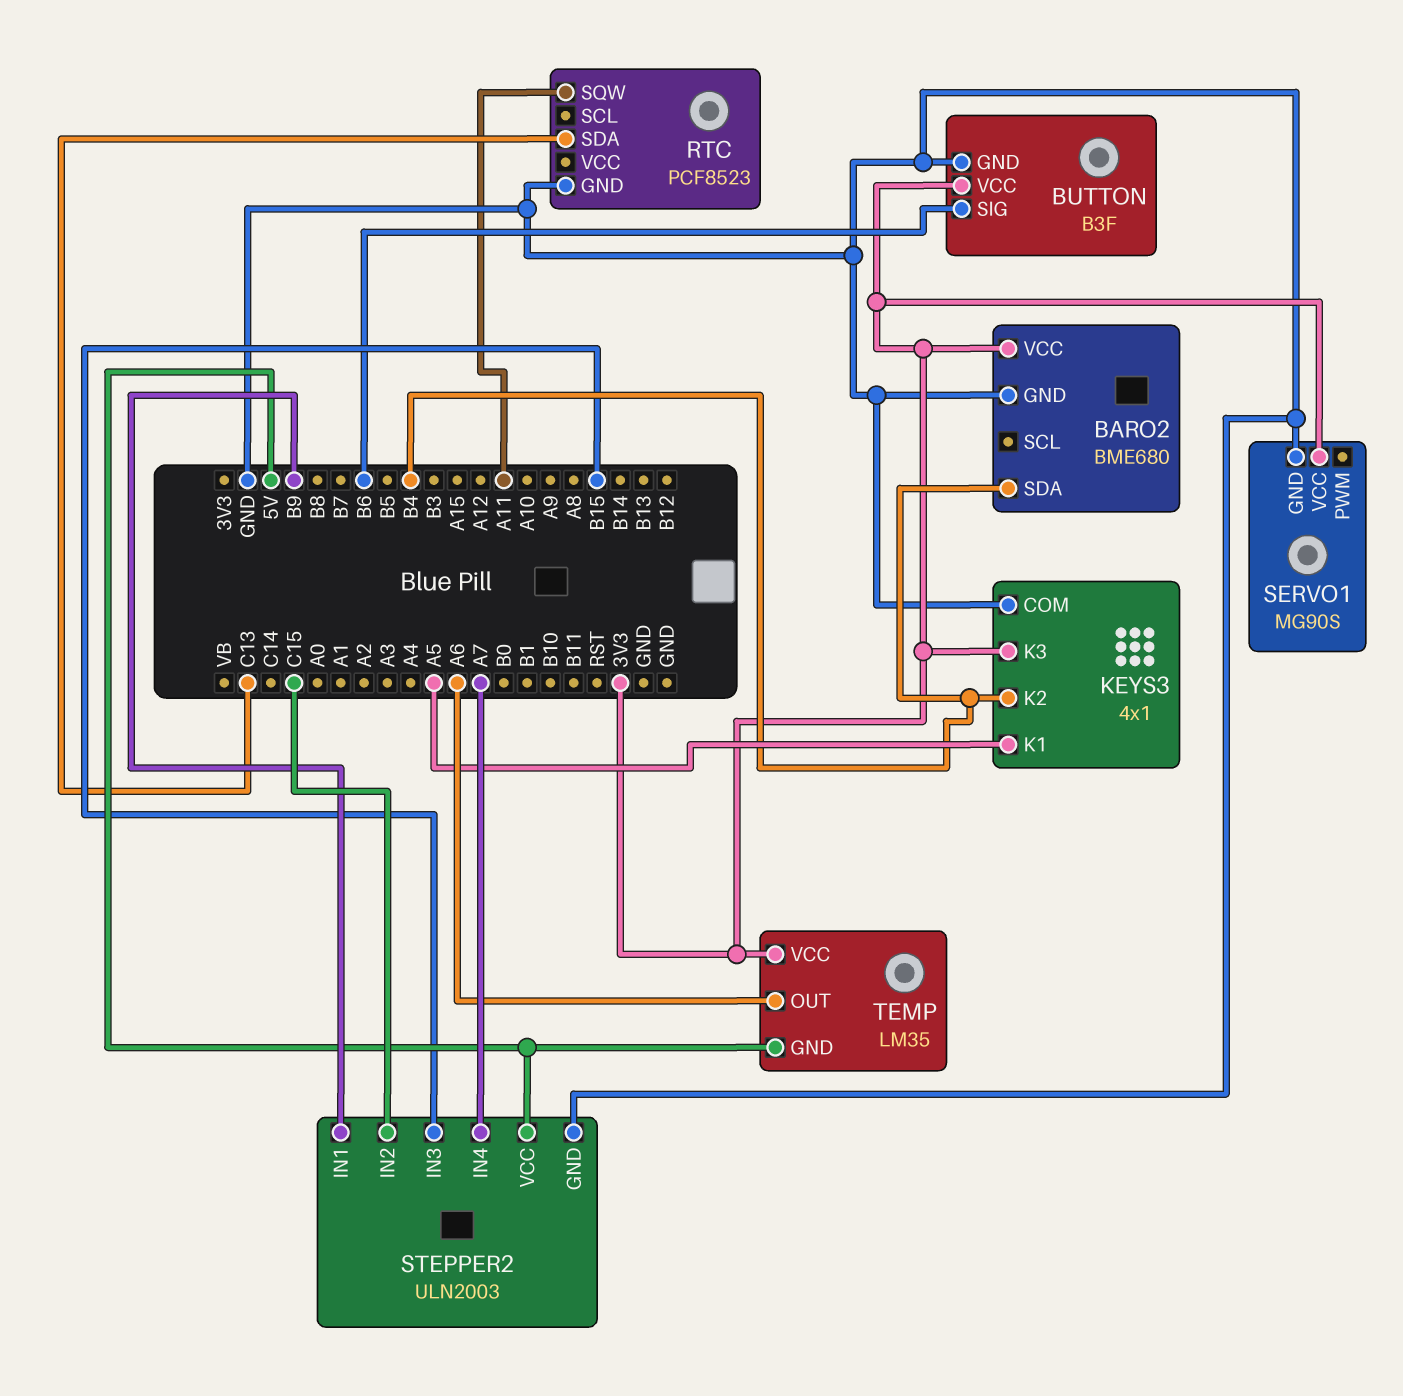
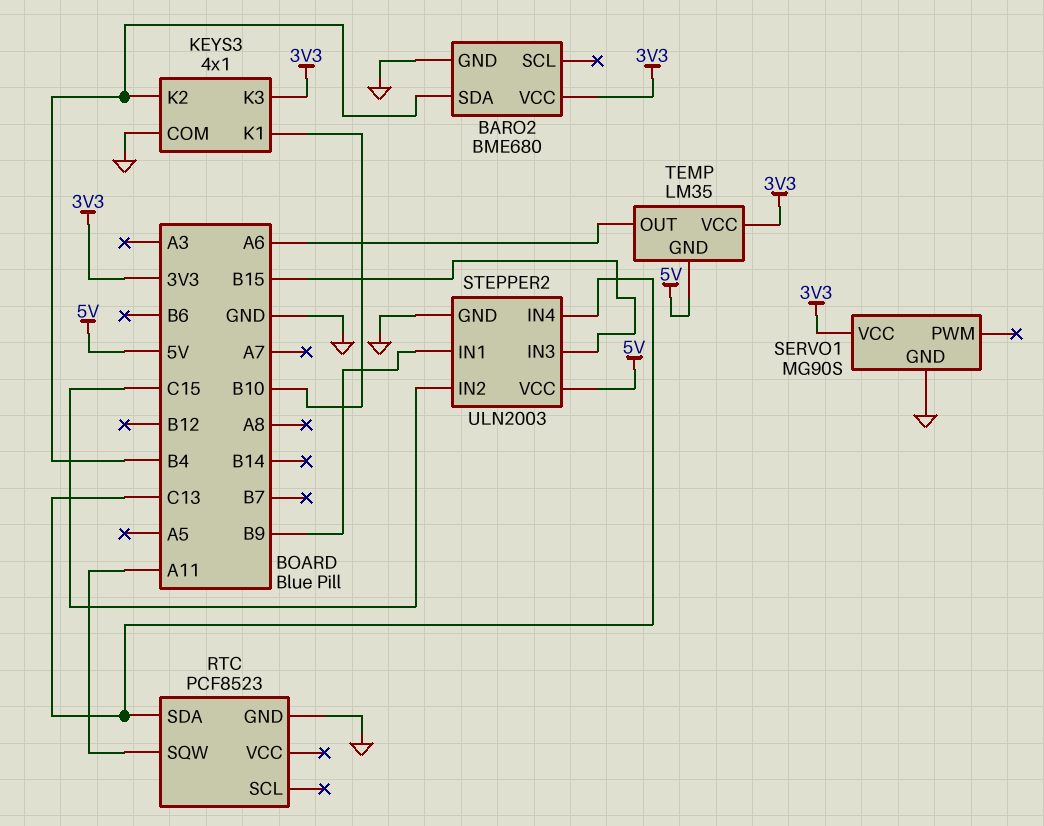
BUTTON: B3F -> none
BUTTON pin GND: GND -> none
BUTTON pin SIG: B6 -> none
BUTTON pin VCC: 3V3 -> none
KEYS3 pin K1: A5 -> B10
STEPPER2 pin IN4: A7 -> C13

